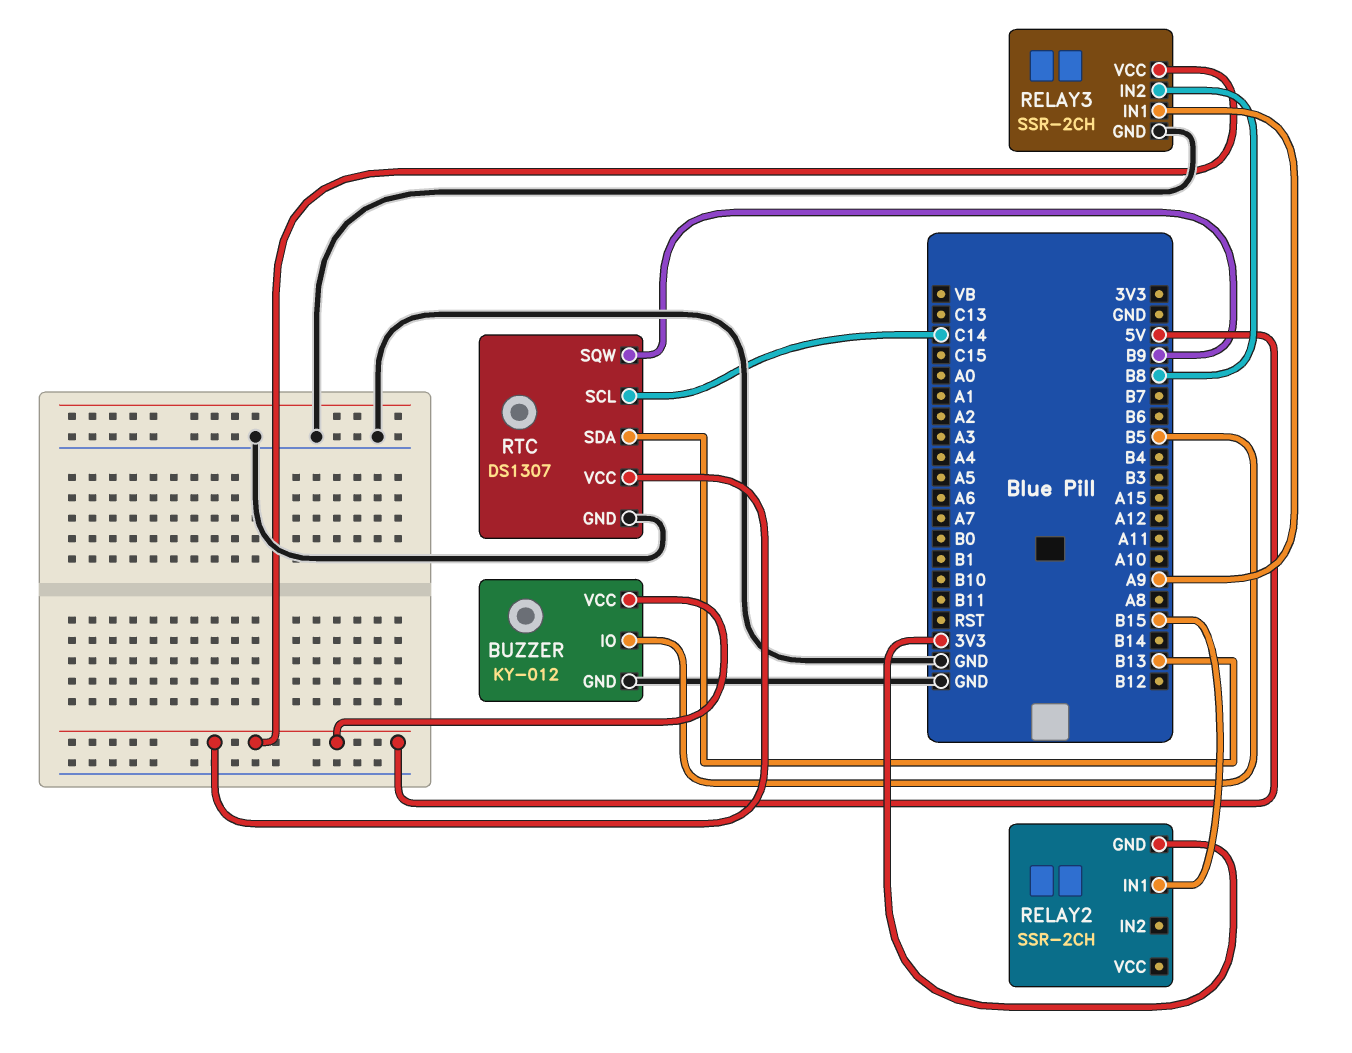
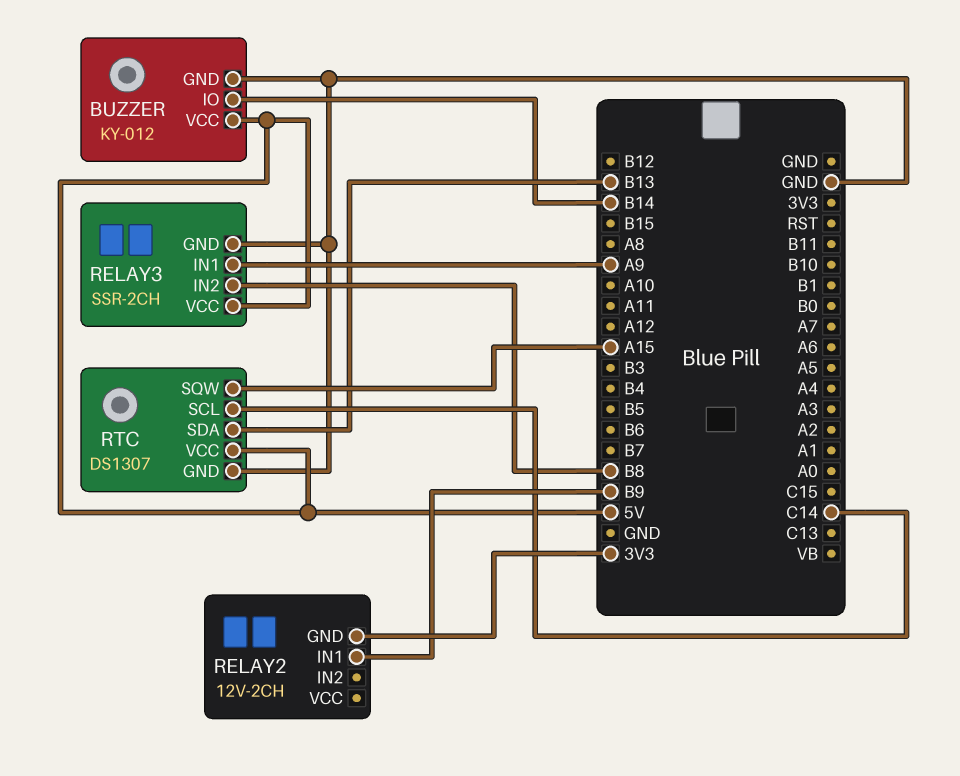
BUZZER pin IO: B5 -> B14
RELAY2: SSR-2CH -> 12V-2CH
RELAY2 pin IN1: B15 -> B9
RTC pin SQW: B9 -> A15

